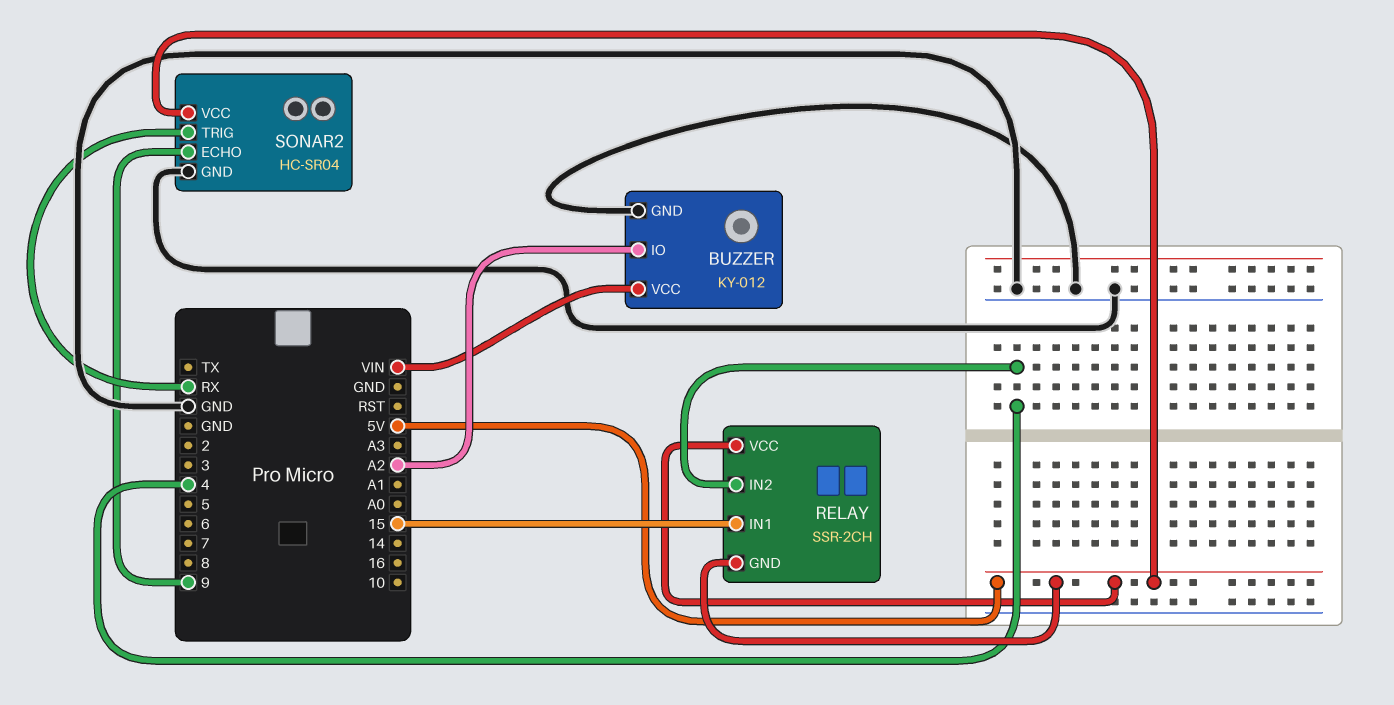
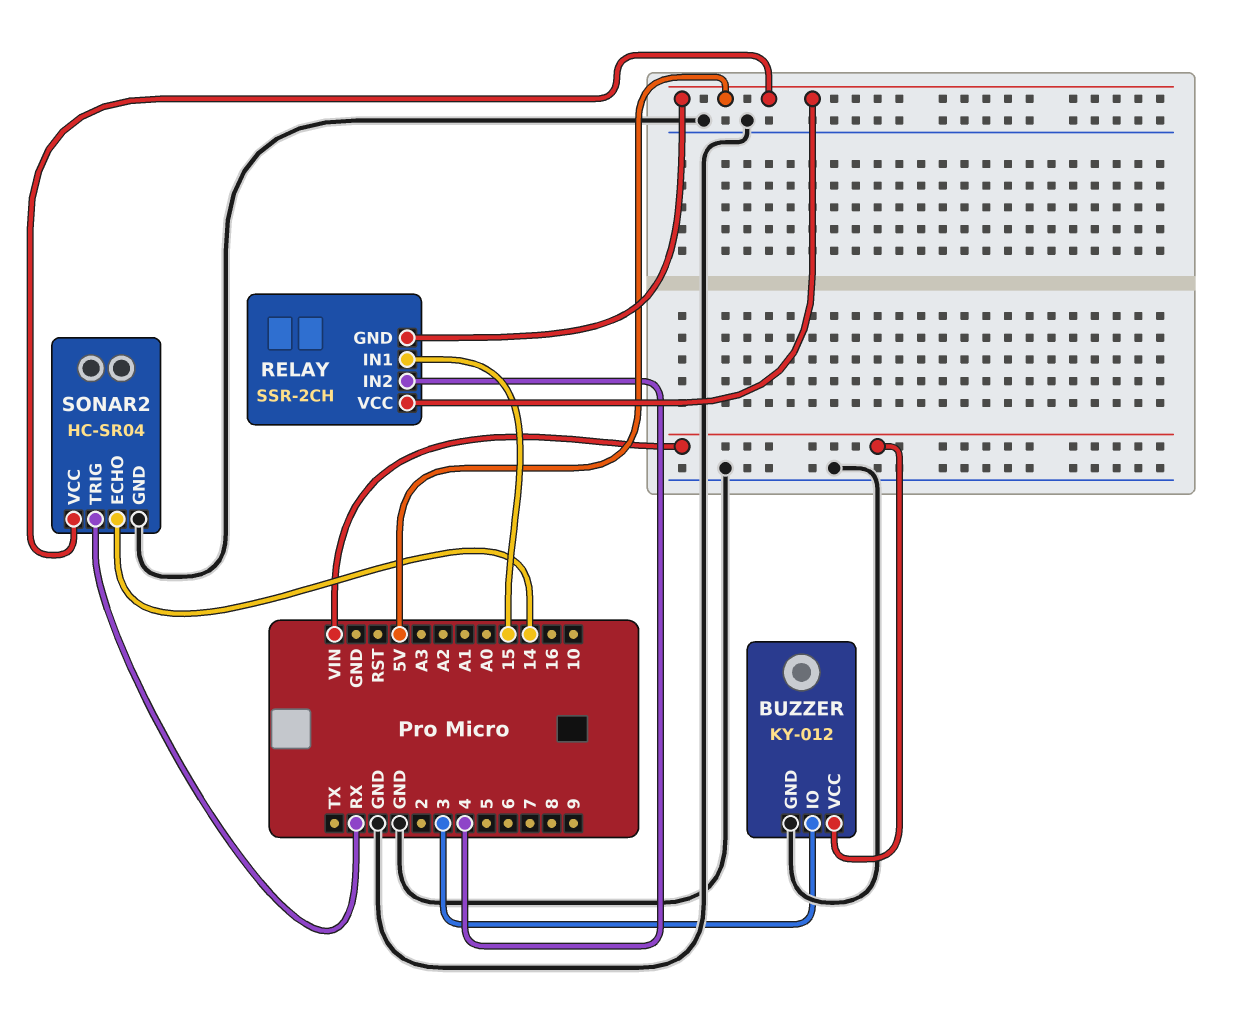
BUZZER pin IO: A2 -> 3
SONAR2 pin ECHO: 9 -> 14

